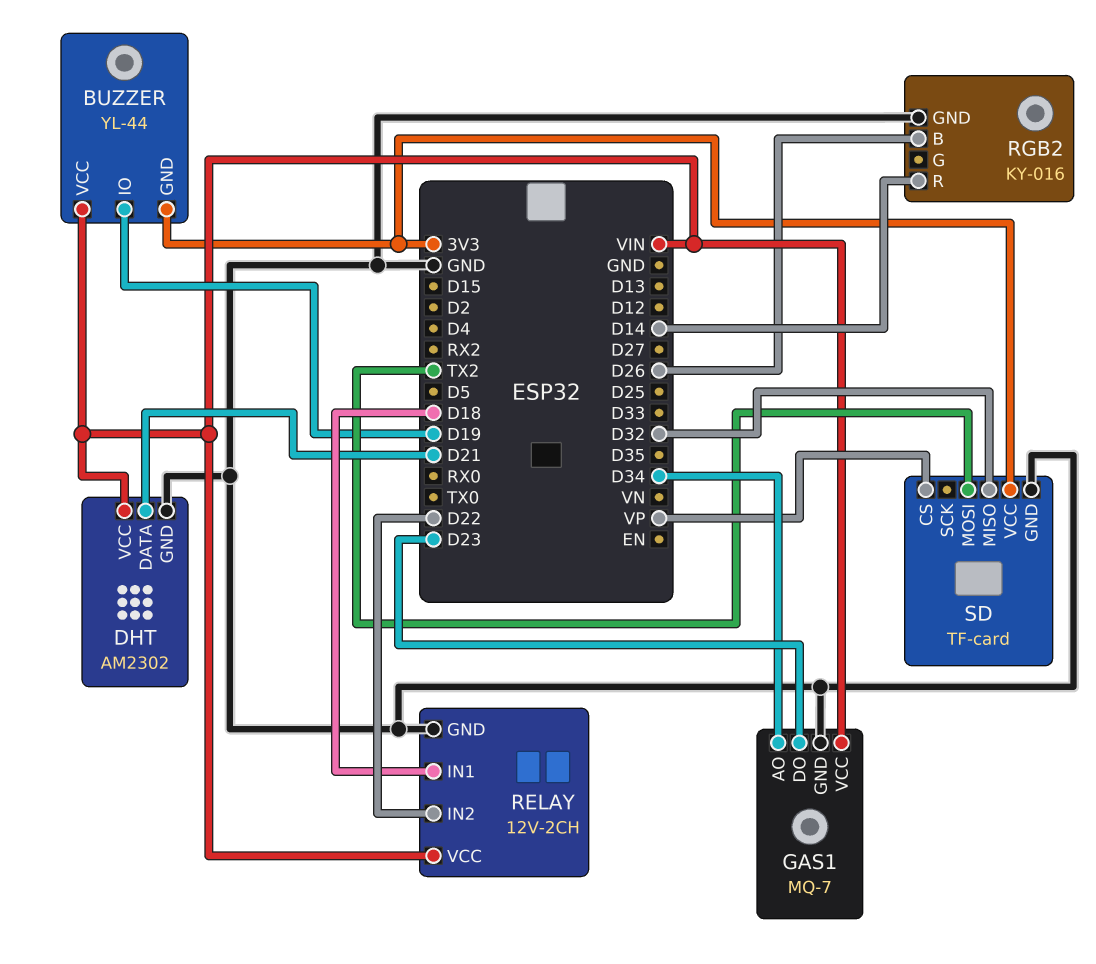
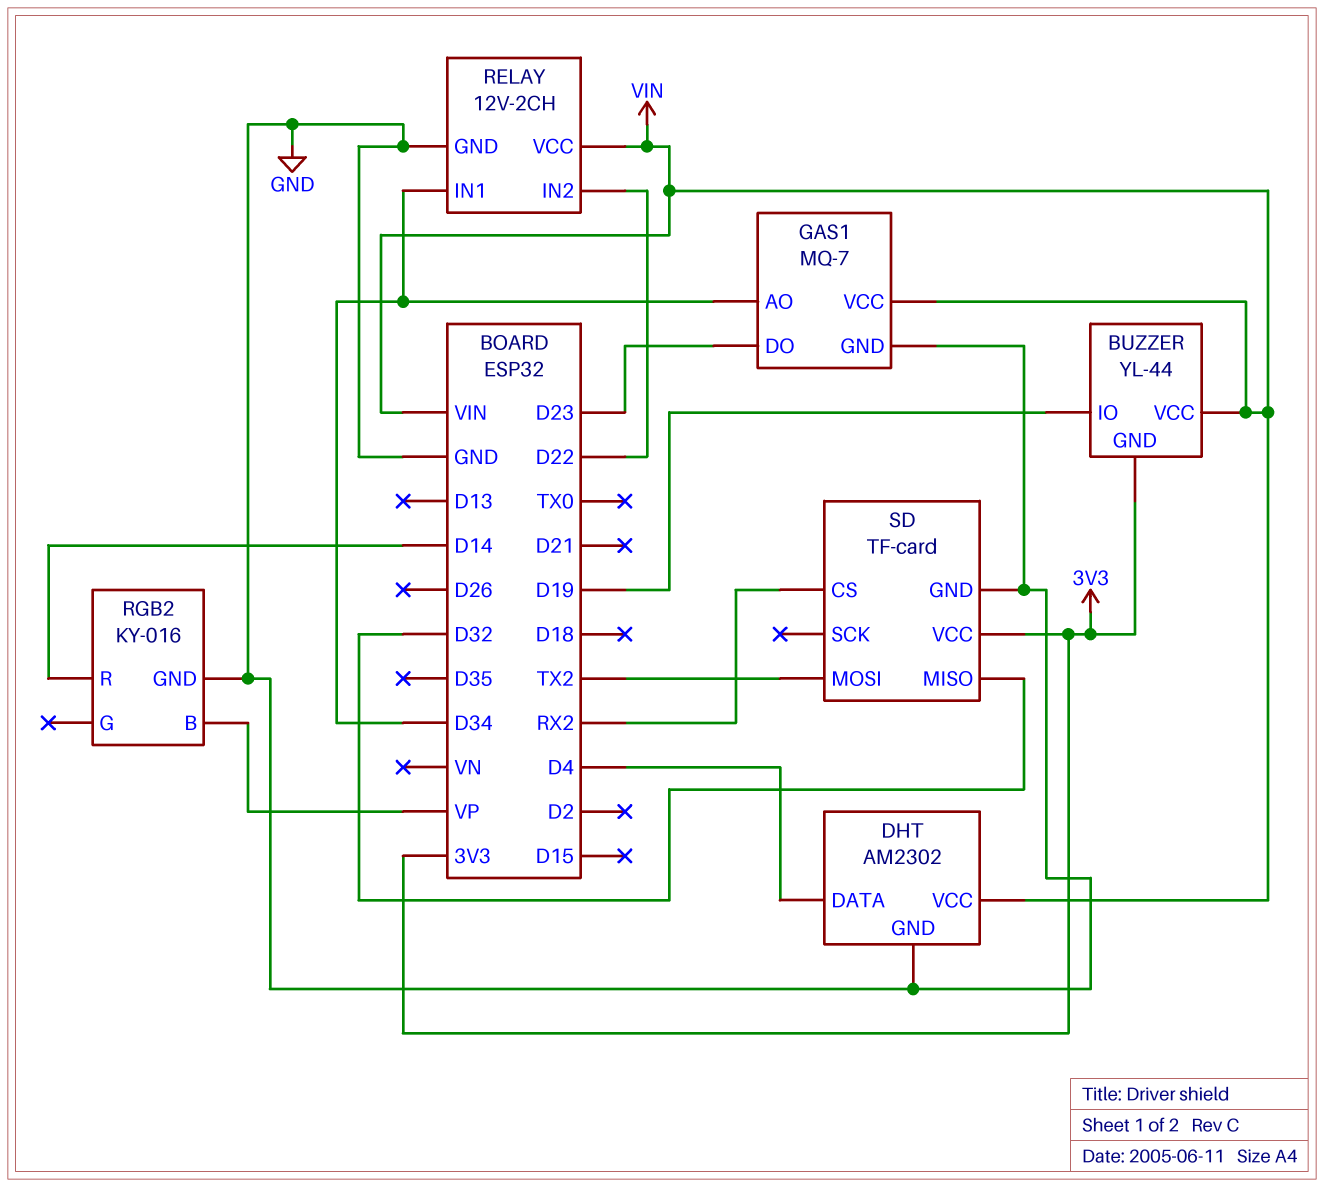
DHT pin DATA: D21 -> D4
RELAY pin IN1: D18 -> D34
RGB2 pin B: D26 -> VP
SD pin CS: VP -> RX2

